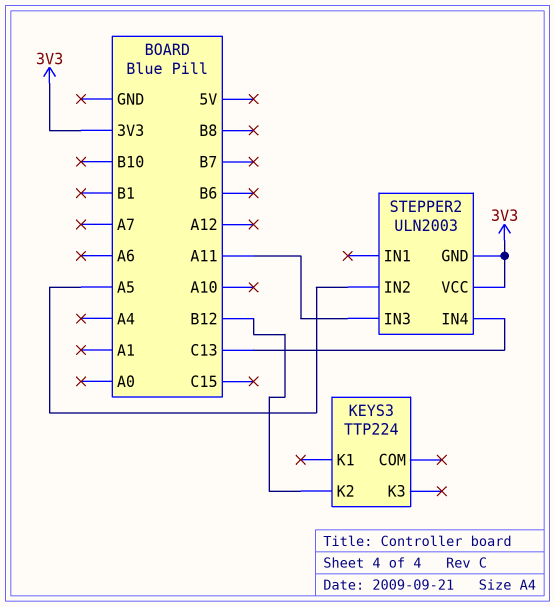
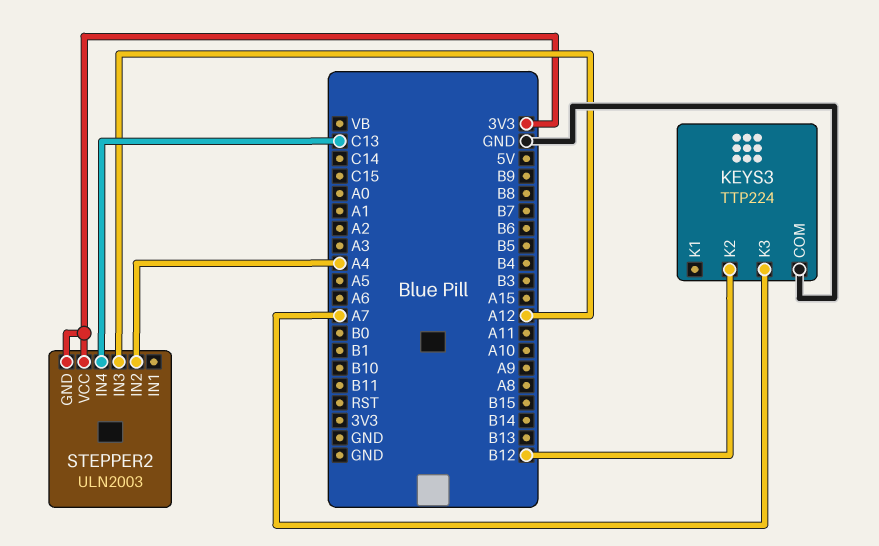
KEYS3 pin COM: none -> GND
KEYS3 pin K3: none -> A7
STEPPER2 pin IN2: A5 -> A4
STEPPER2 pin IN3: A11 -> A12

